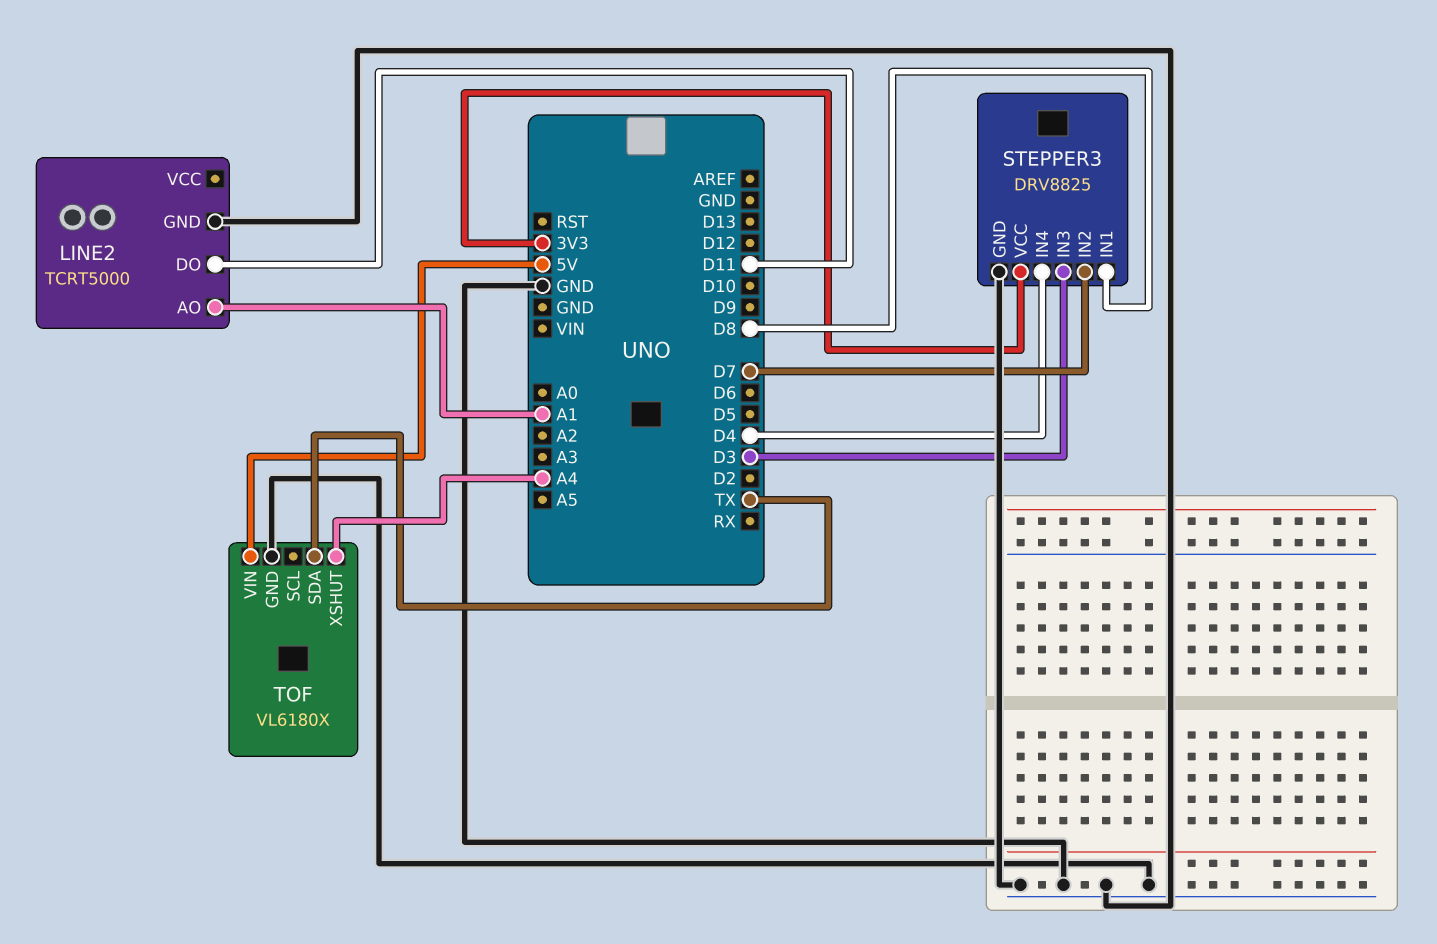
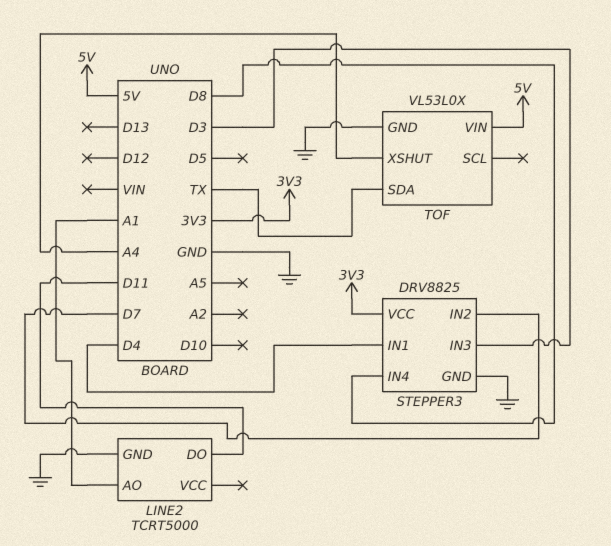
STEPPER3 pin IN1: D8 -> D4
STEPPER3 pin IN4: D4 -> D8
TOF: VL6180X -> VL53L0X

